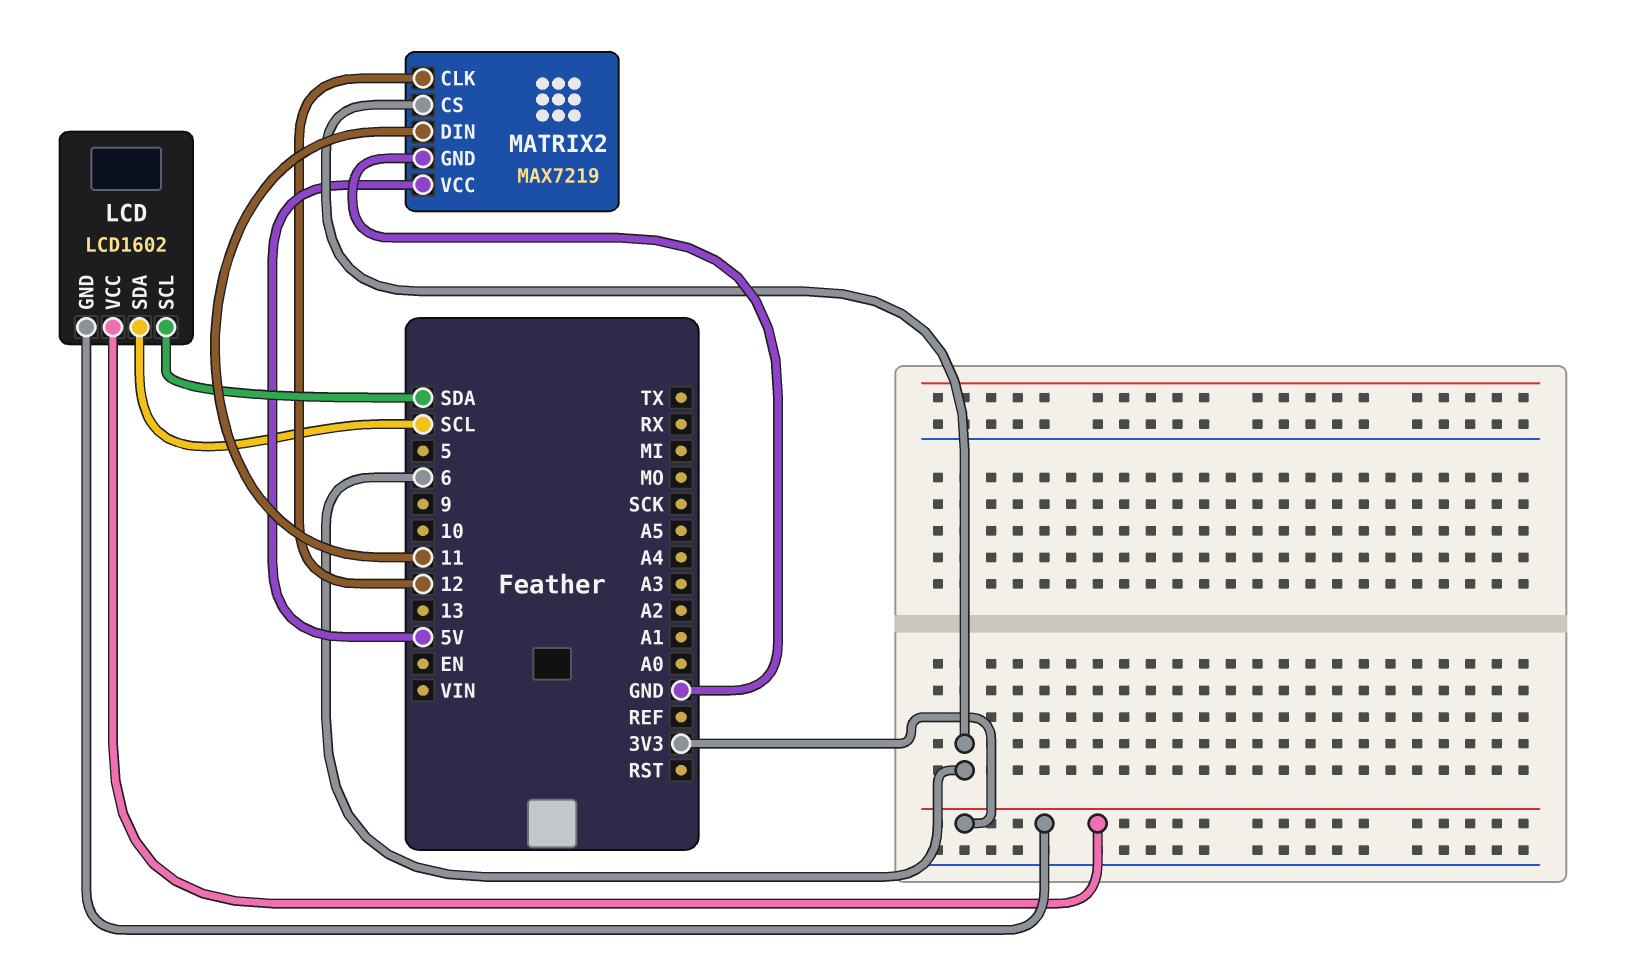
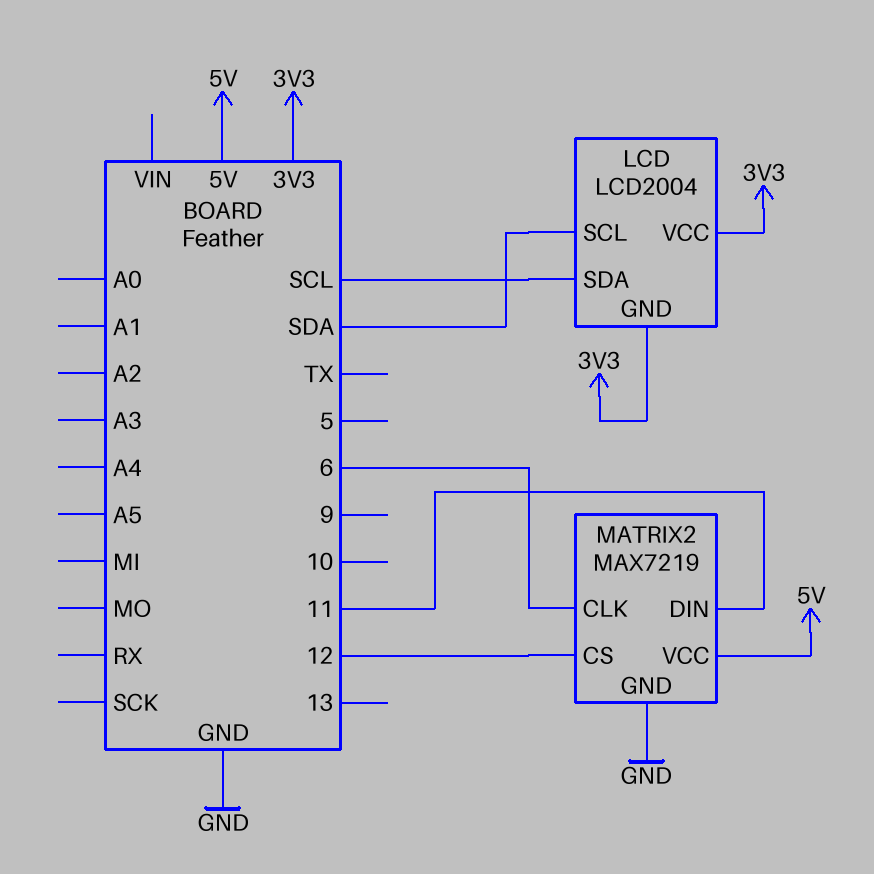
LCD: LCD1602 -> LCD2004
MATRIX2 pin CLK: 12 -> 6
MATRIX2 pin CS: 6 -> 12

